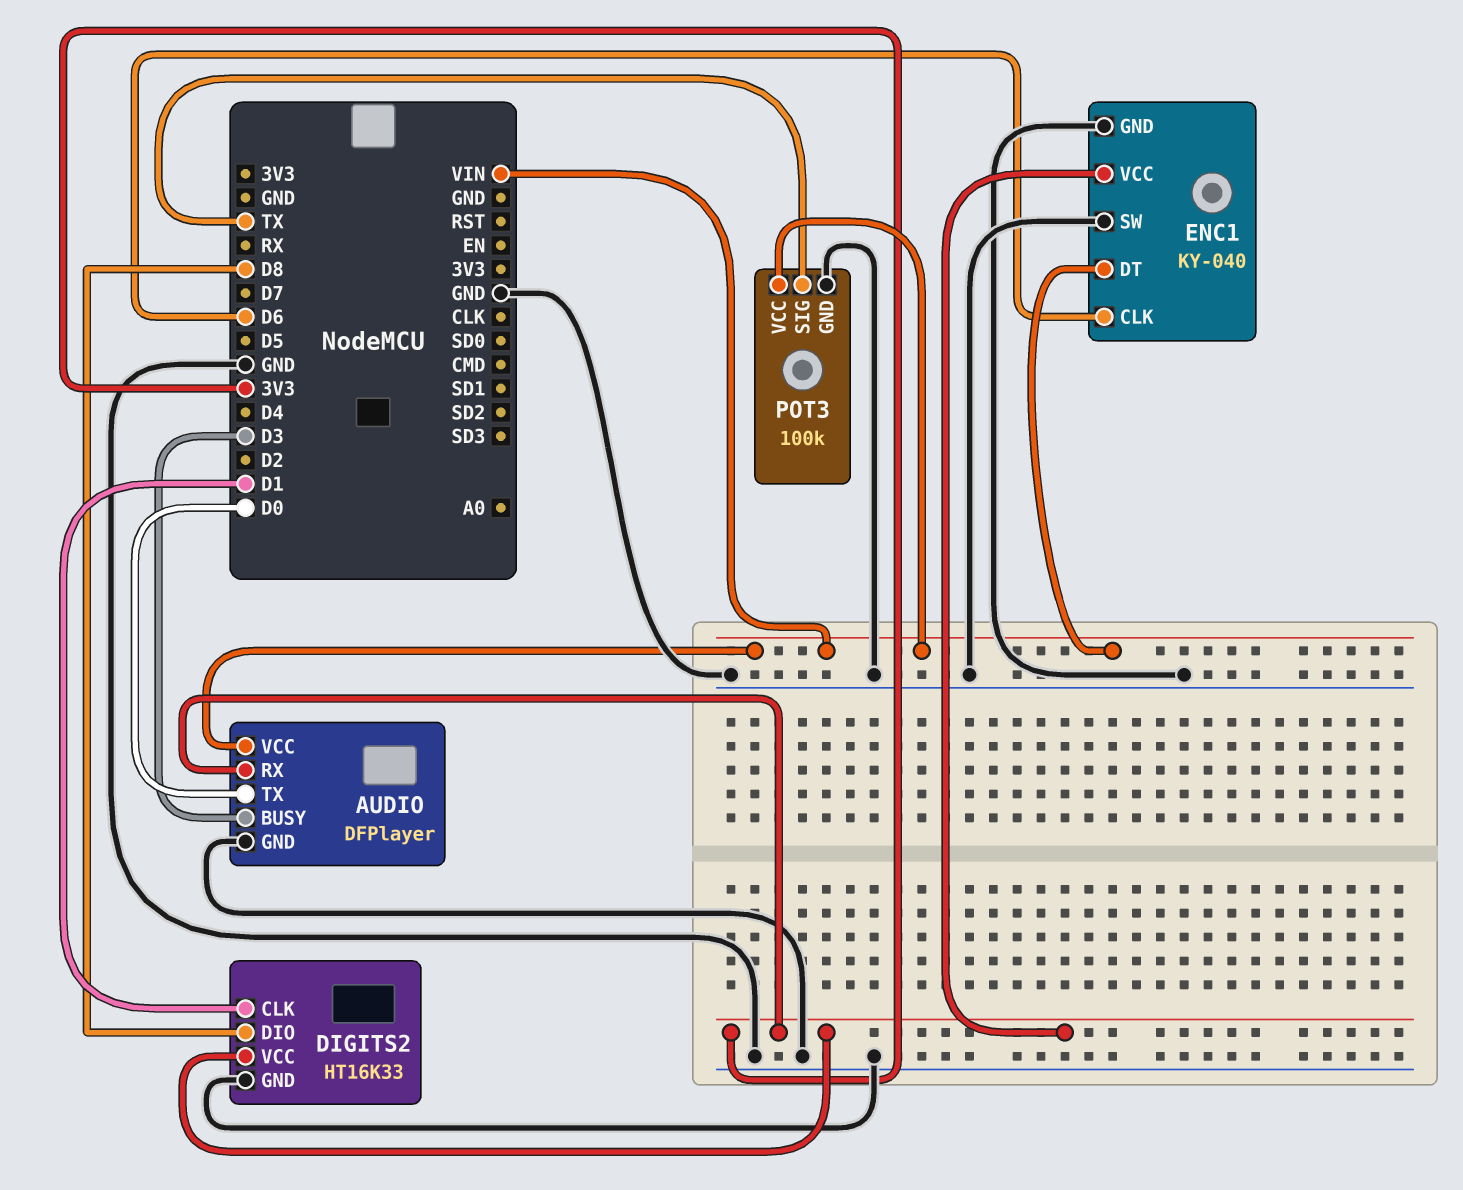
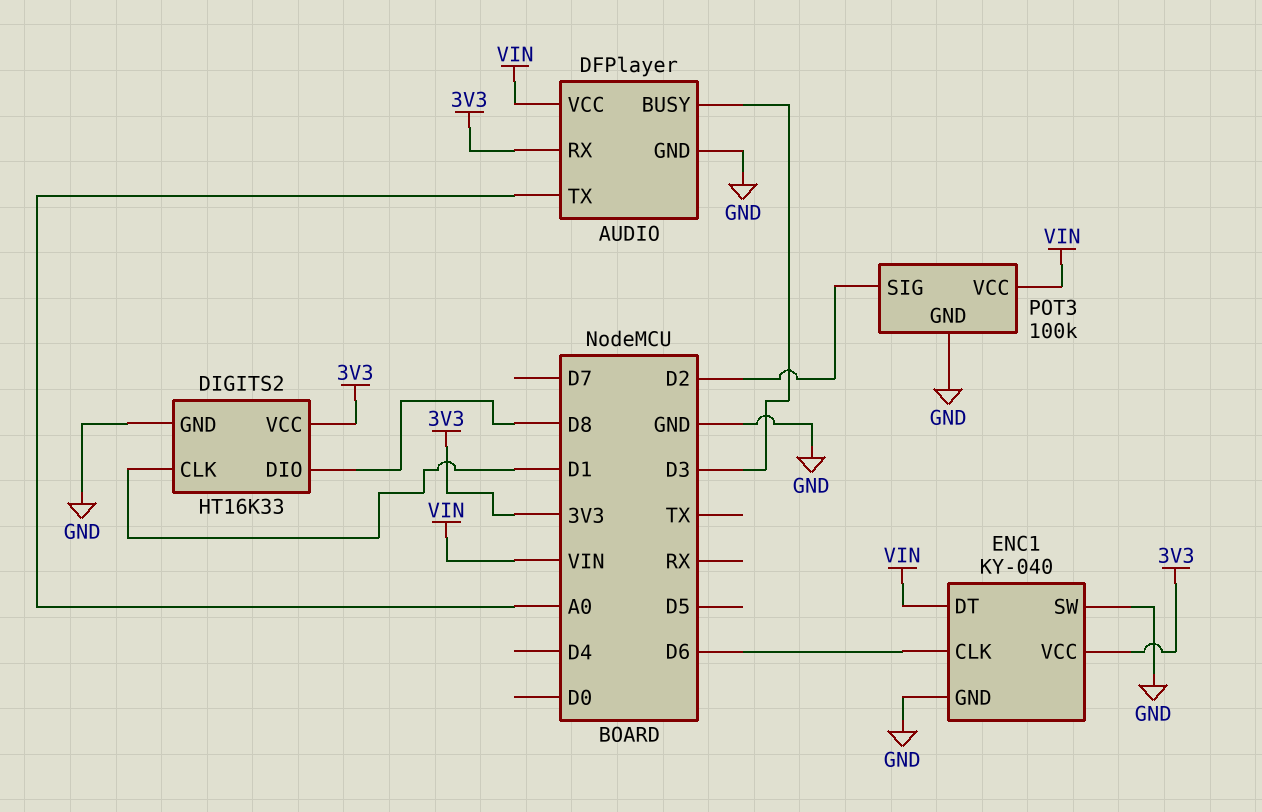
AUDIO pin TX: D0 -> A0
POT3 pin SIG: TX -> D2

